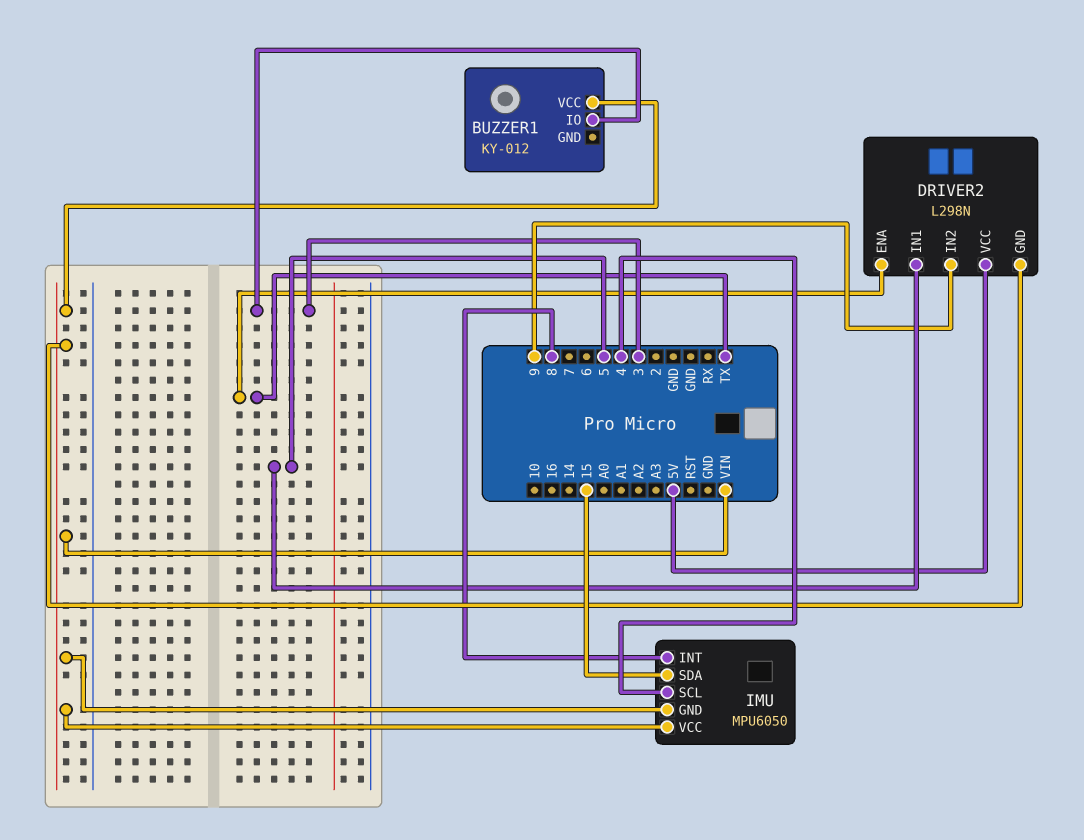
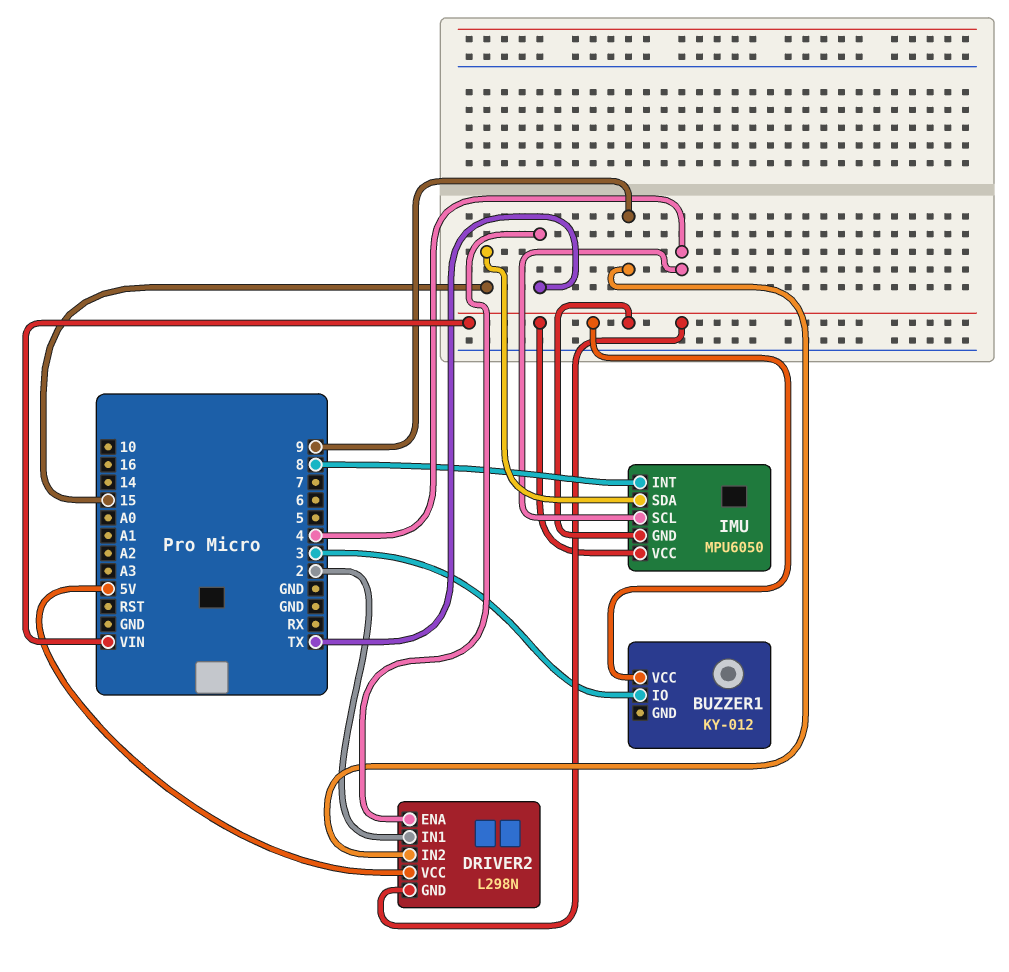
DRIVER2 pin IN1: 5 -> 2

